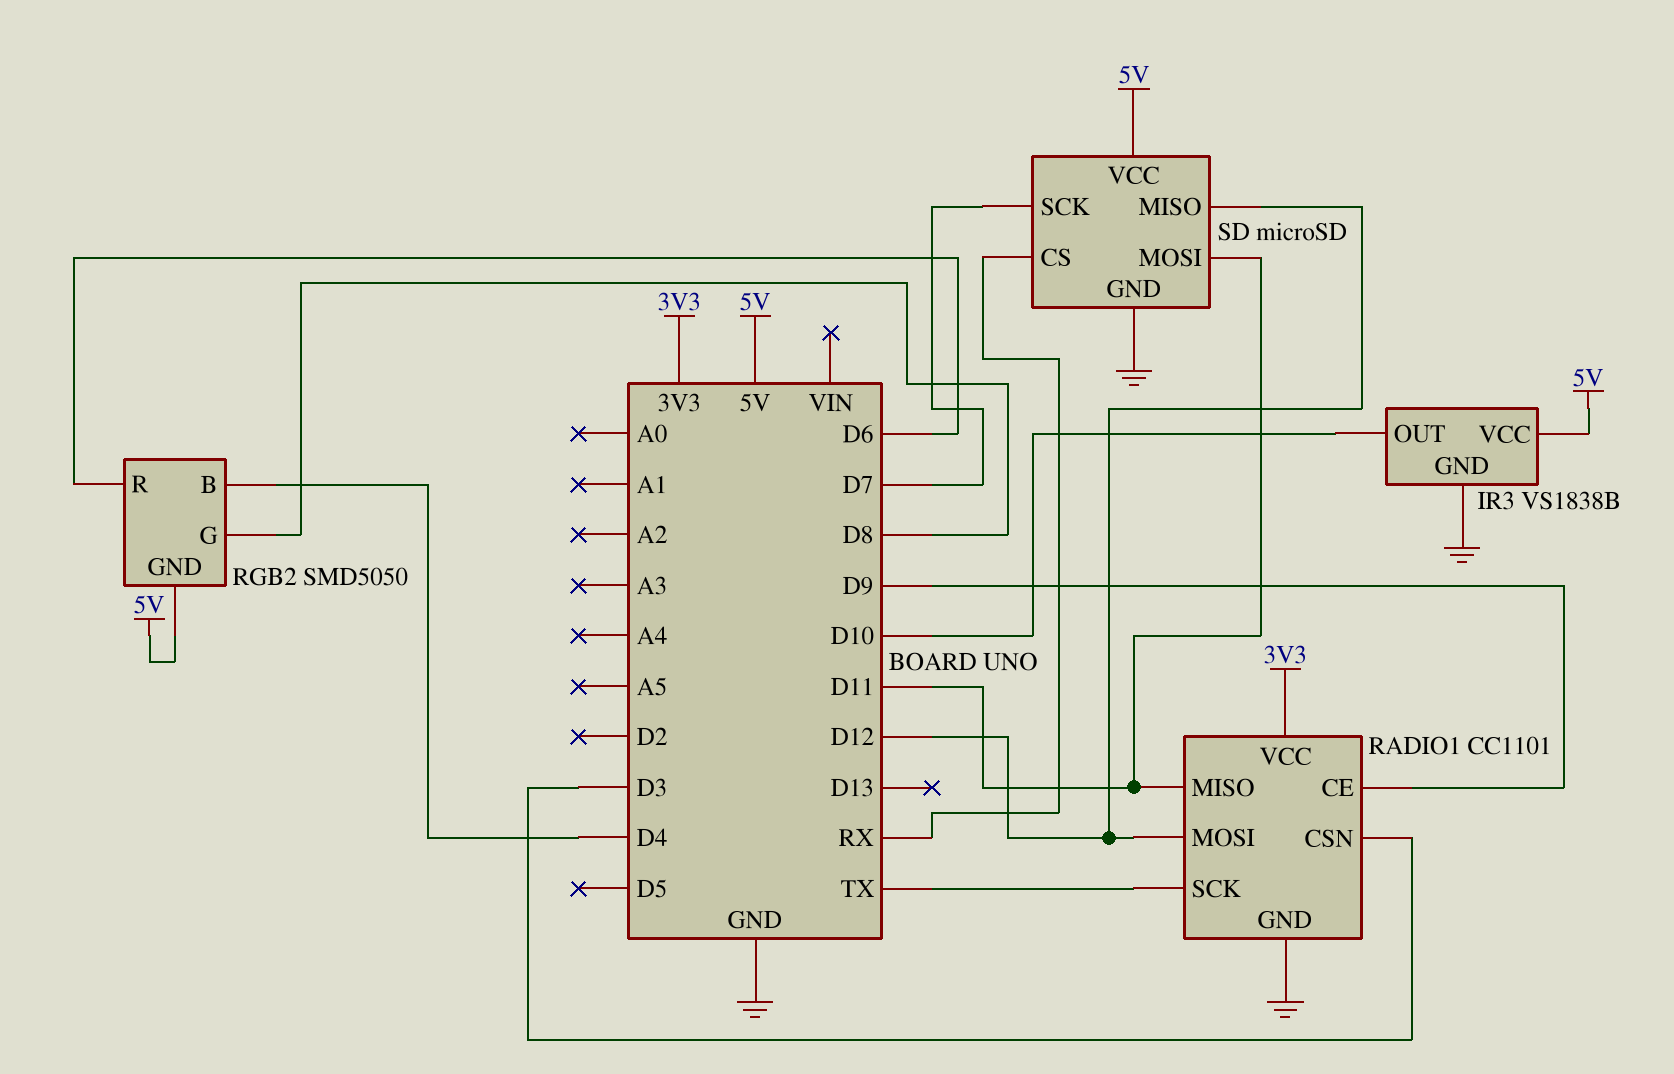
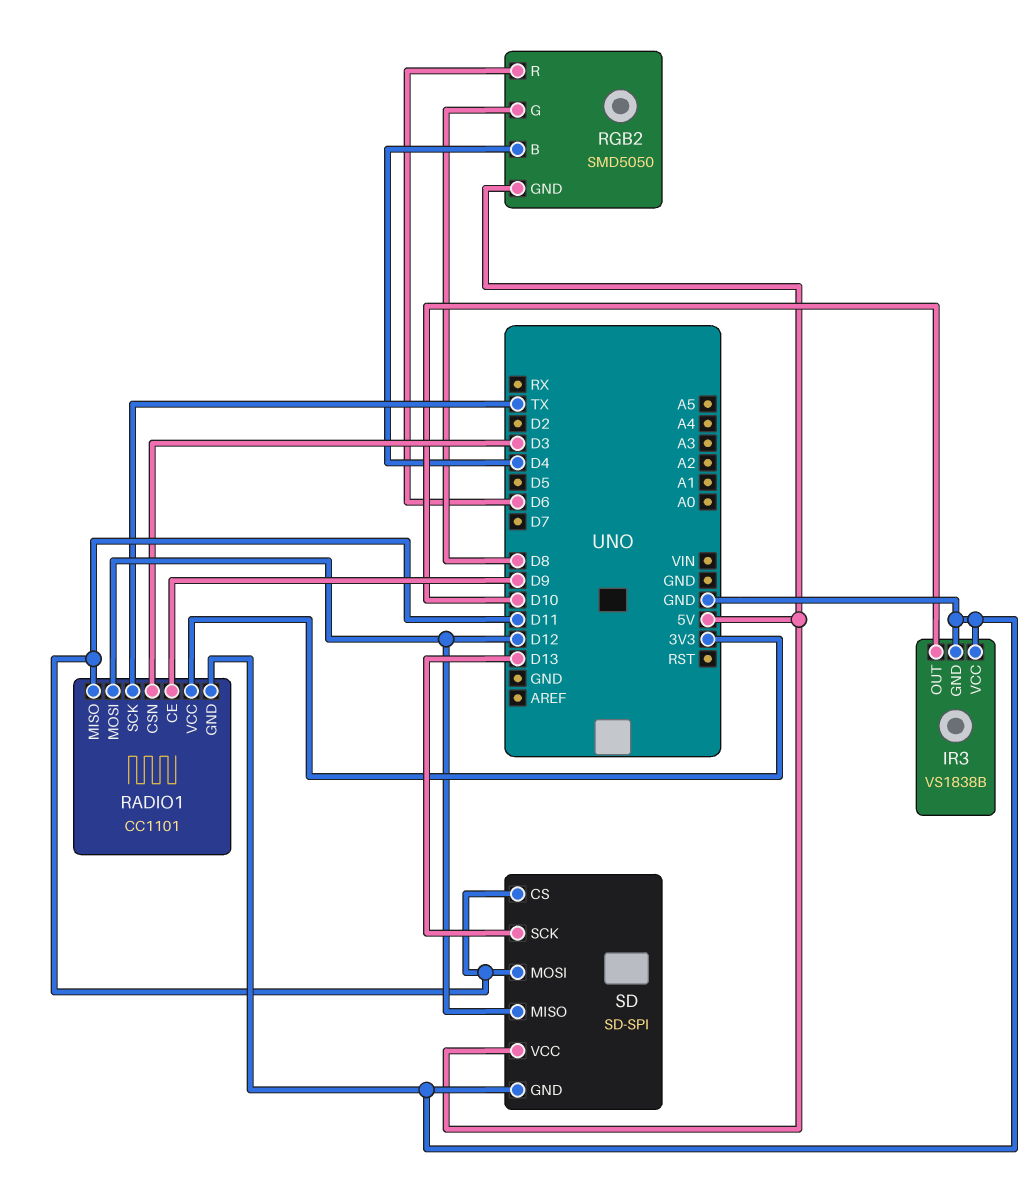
IR3 pin VCC: 5V -> GND
SD: microSD -> SD-SPI
SD pin CS: RX -> D11
SD pin SCK: D7 -> D13

